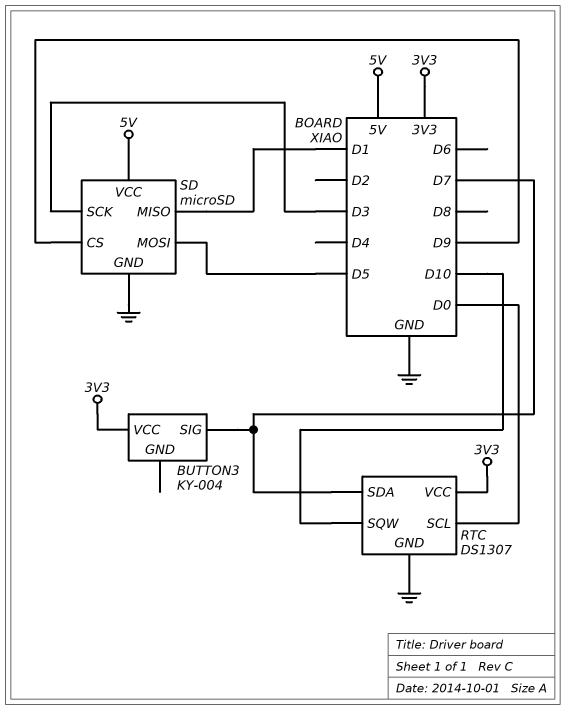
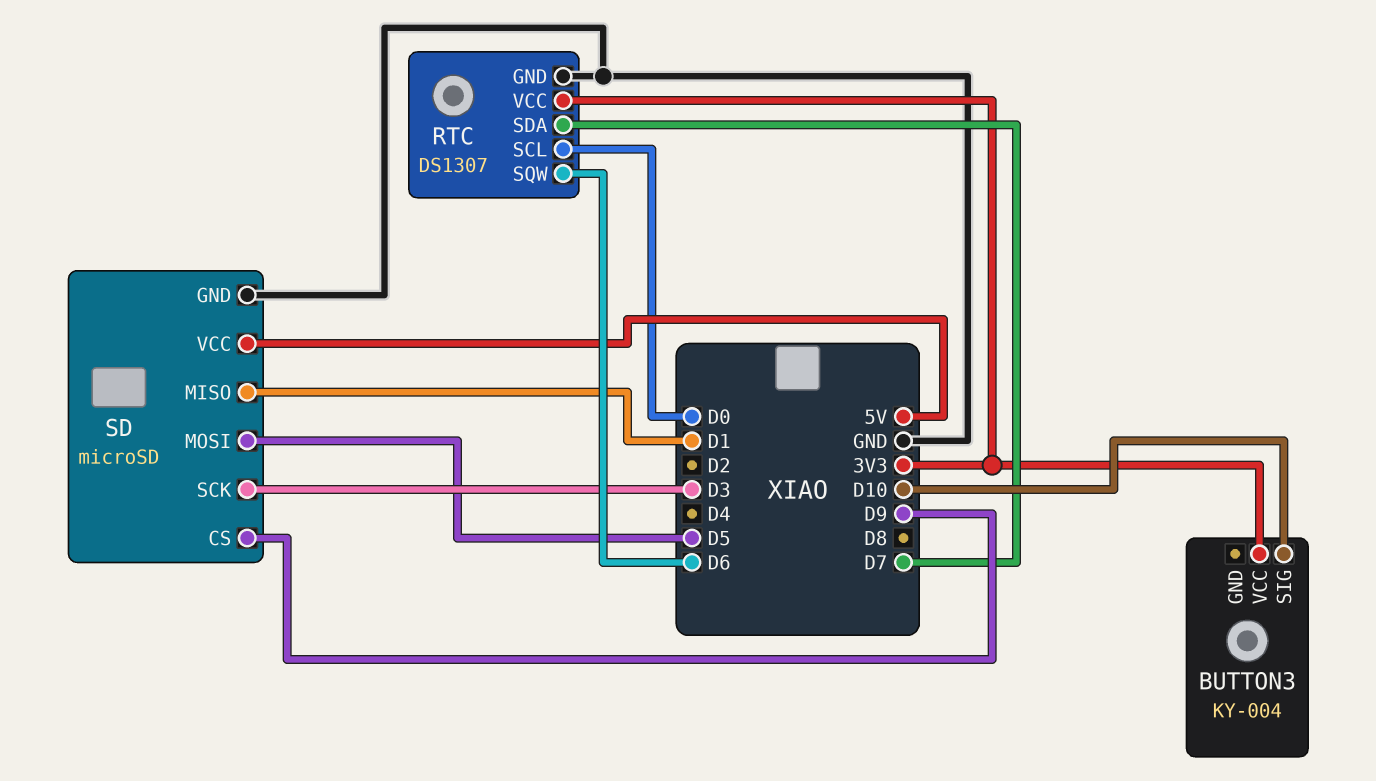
BUTTON3 pin SIG: D7 -> D10
RTC pin SQW: D10 -> D6

